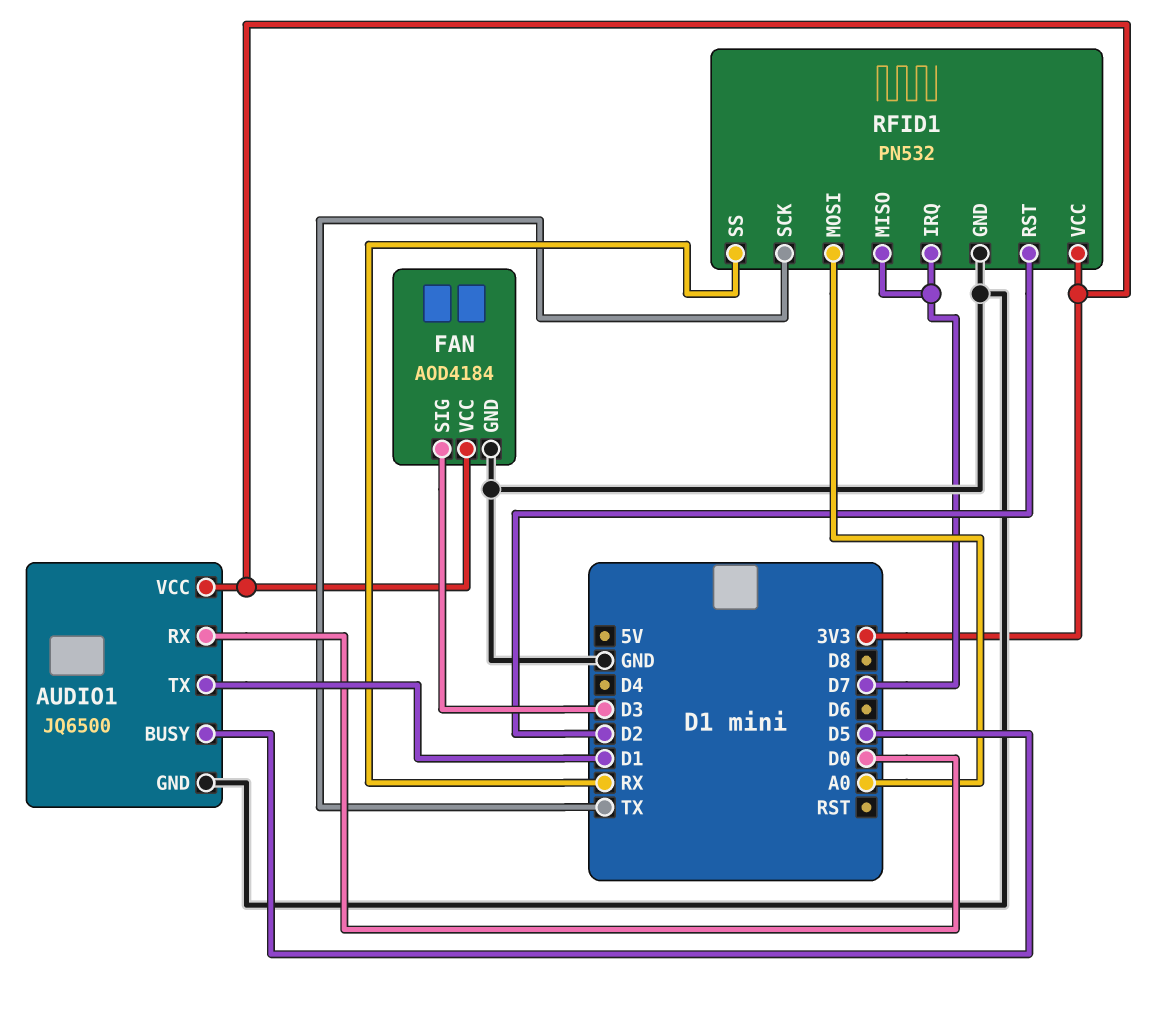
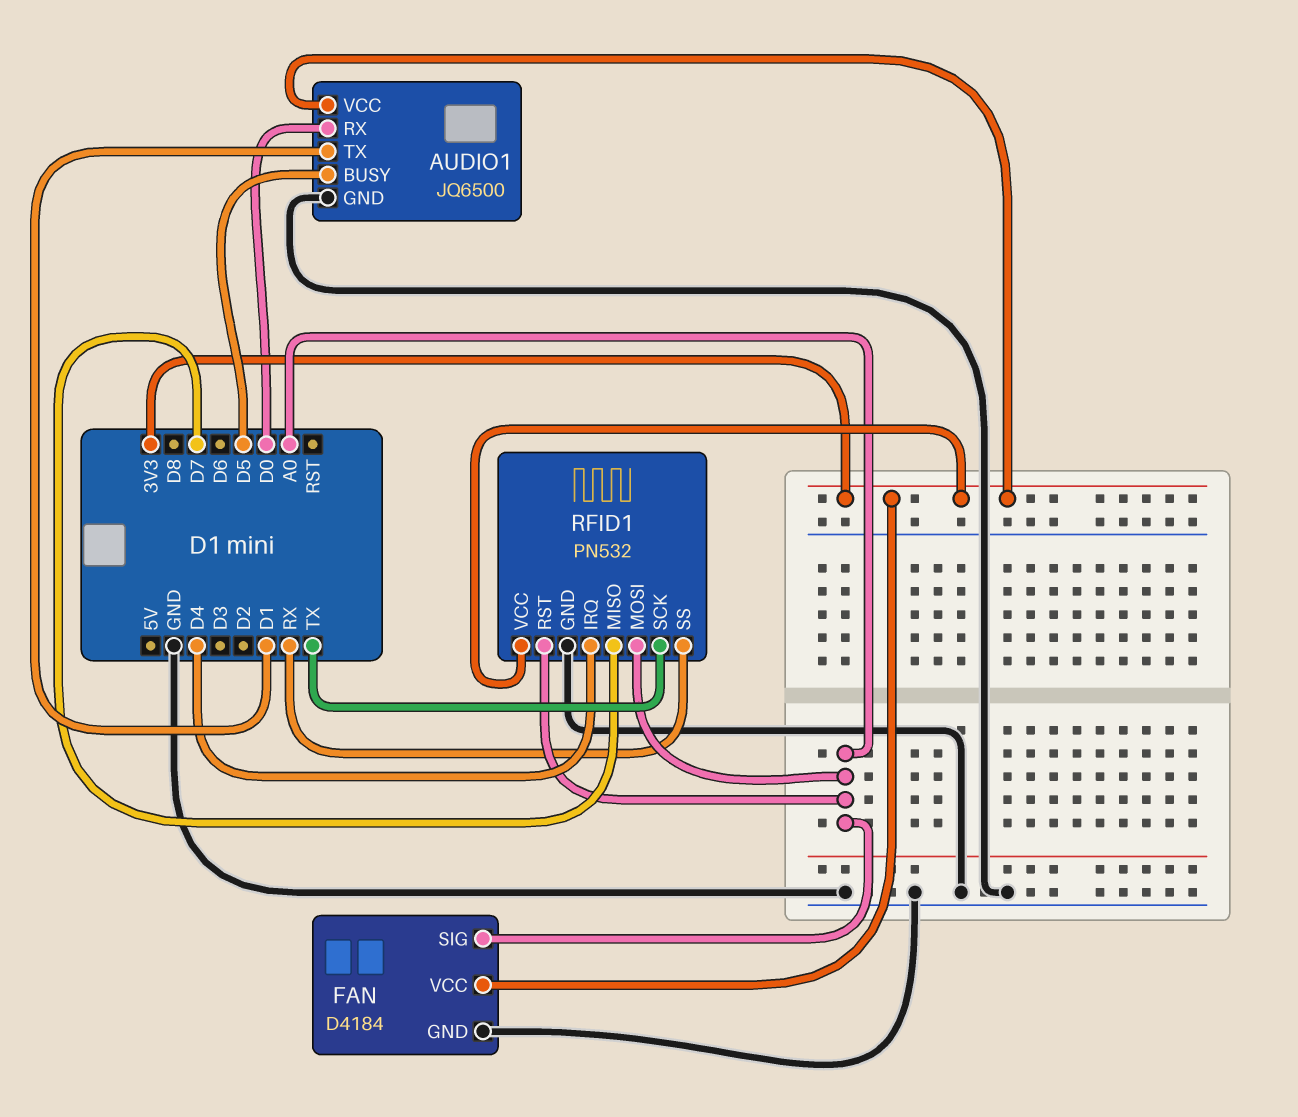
FAN: AOD4184 -> D4184
FAN pin SIG: D3 -> A0
RFID1 pin IRQ: D7 -> D4
RFID1 pin RST: D2 -> A0

